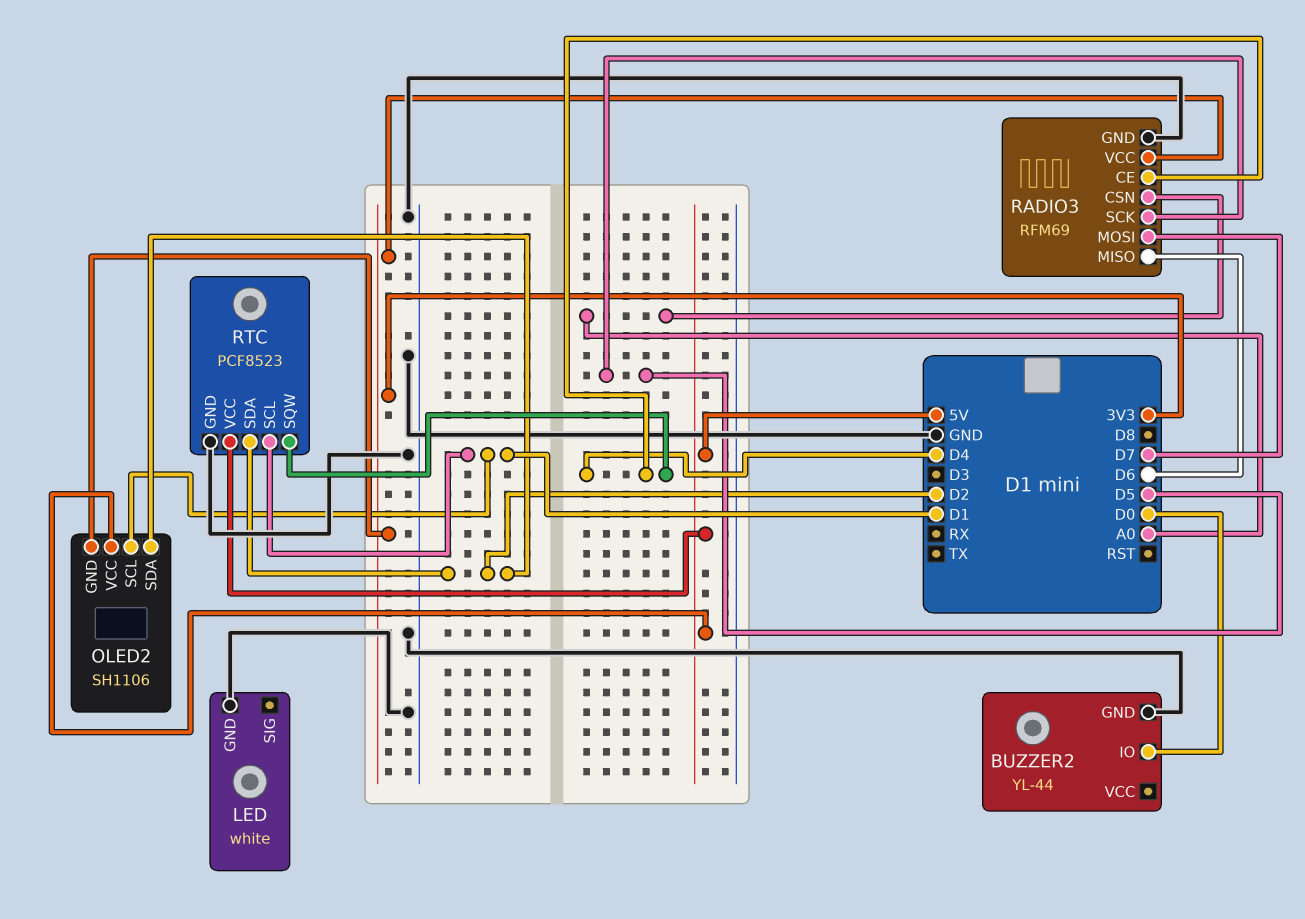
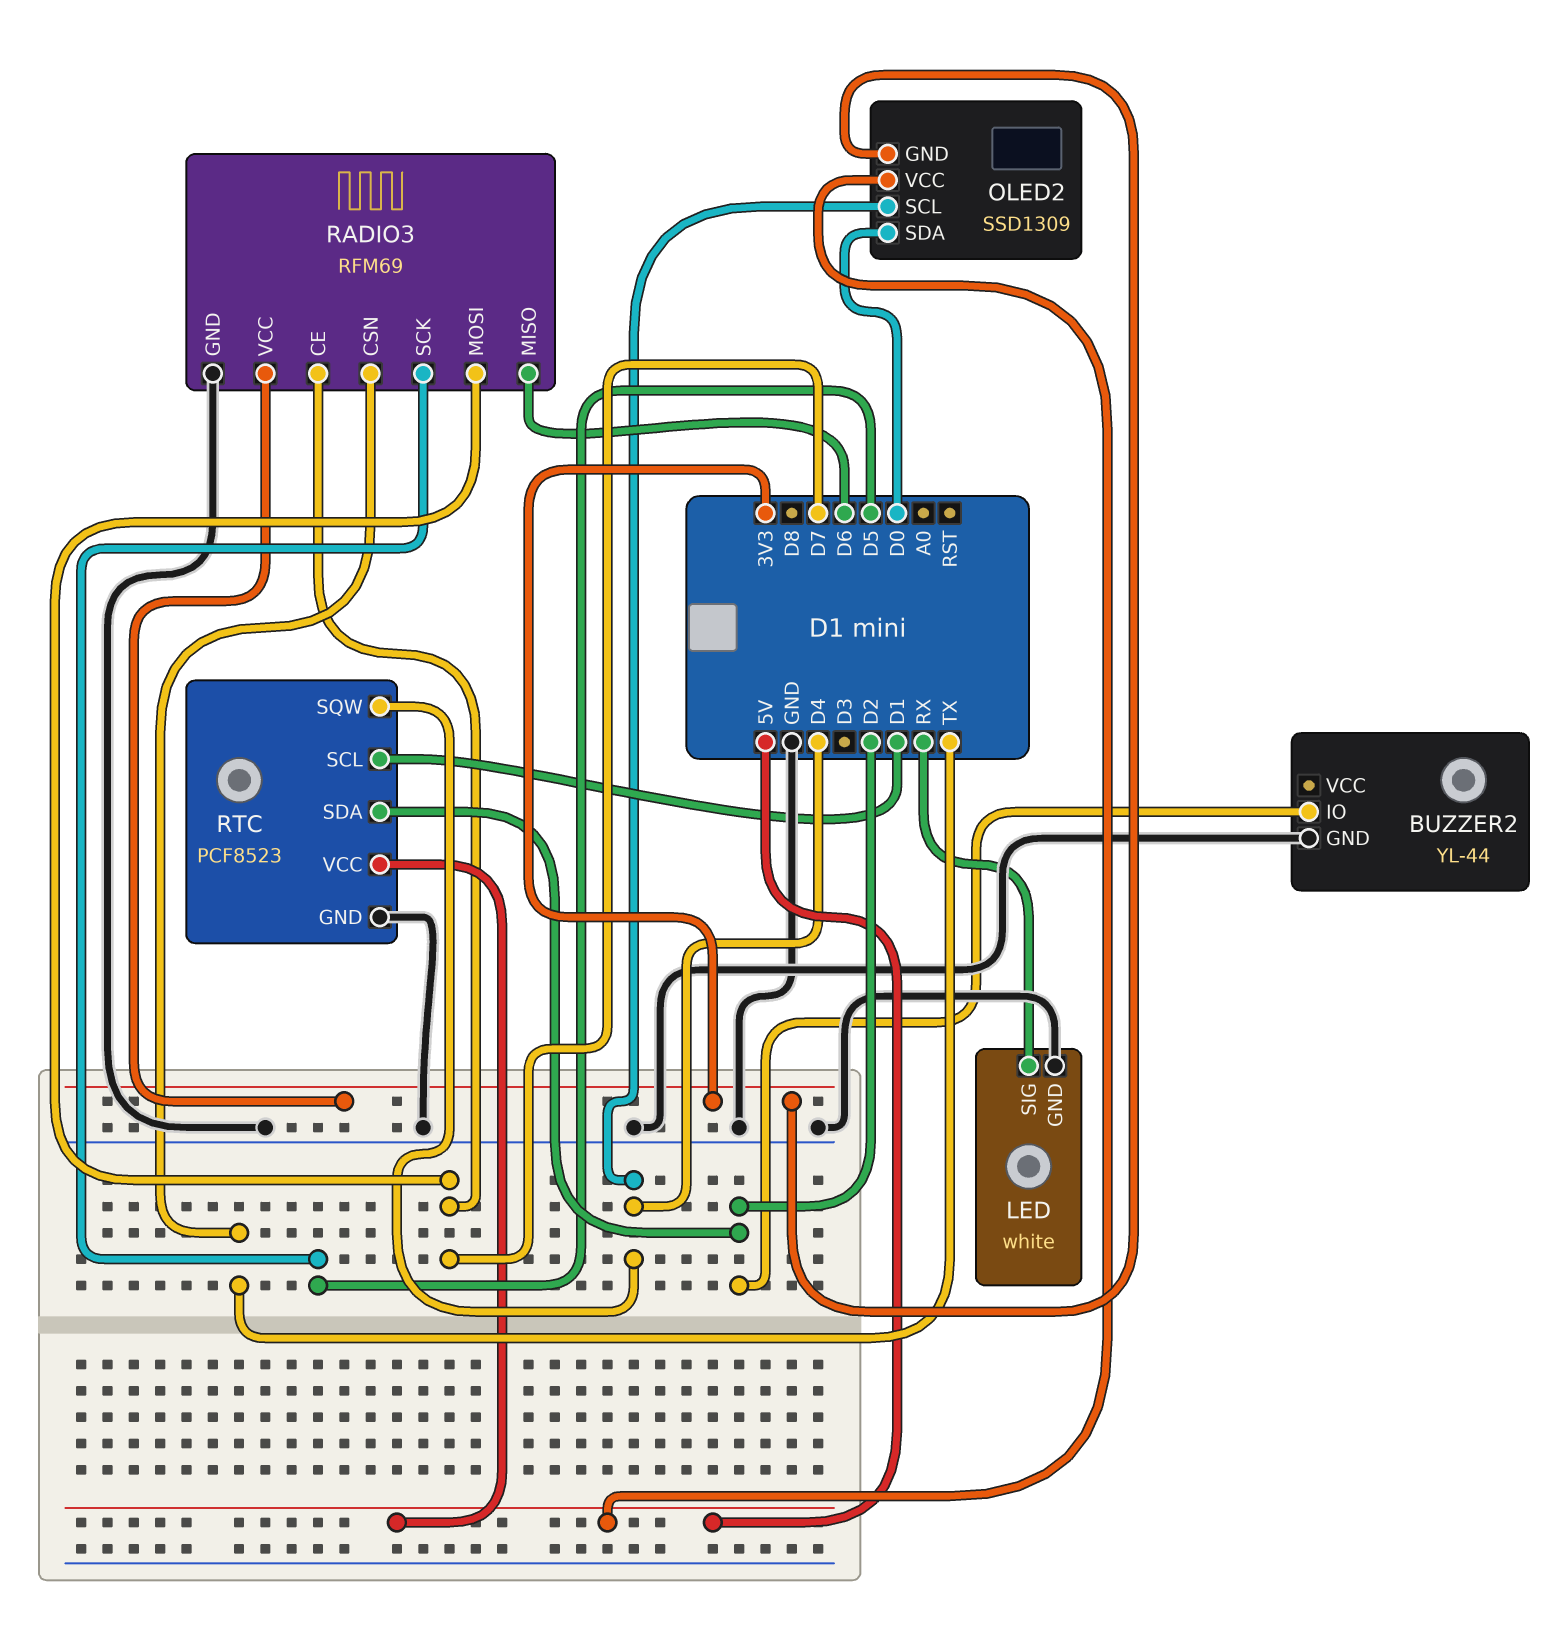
BUZZER2 pin IO: D0 -> D2
LED pin SIG: none -> RX
OLED2: SH1106 -> SSD1309
OLED2 pin SCL: D1 -> D4
OLED2 pin SDA: D2 -> D0
RADIO3 pin CE: D4 -> D7
RADIO3 pin CSN: A0 -> TX

